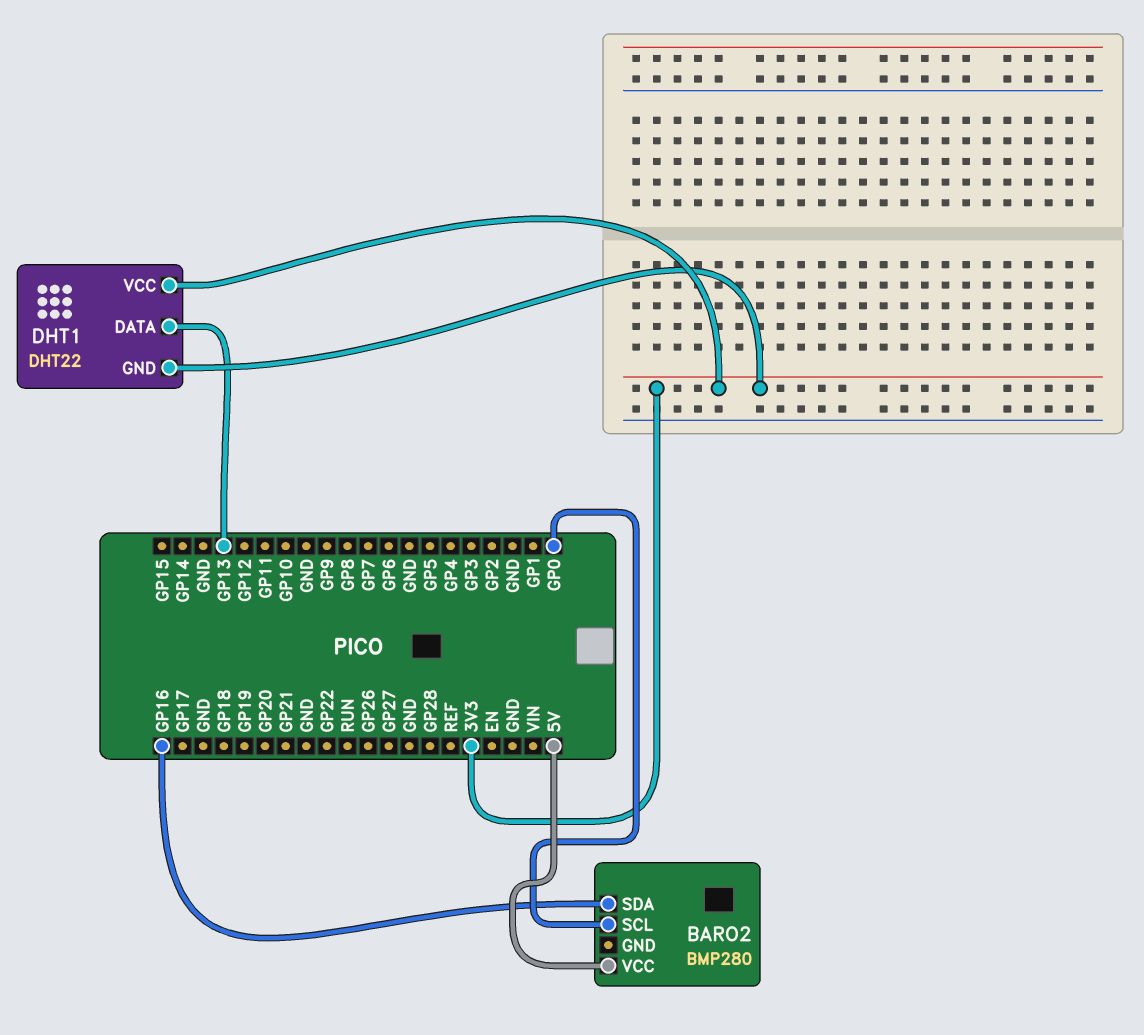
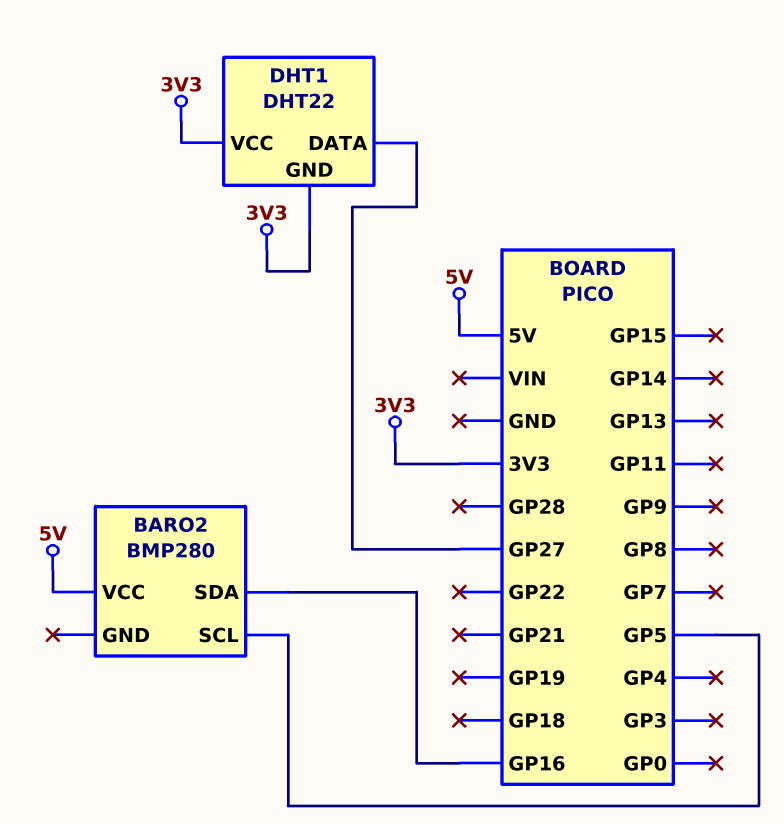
BARO2 pin SCL: GP0 -> GP5
DHT1 pin DATA: GP13 -> GP27

